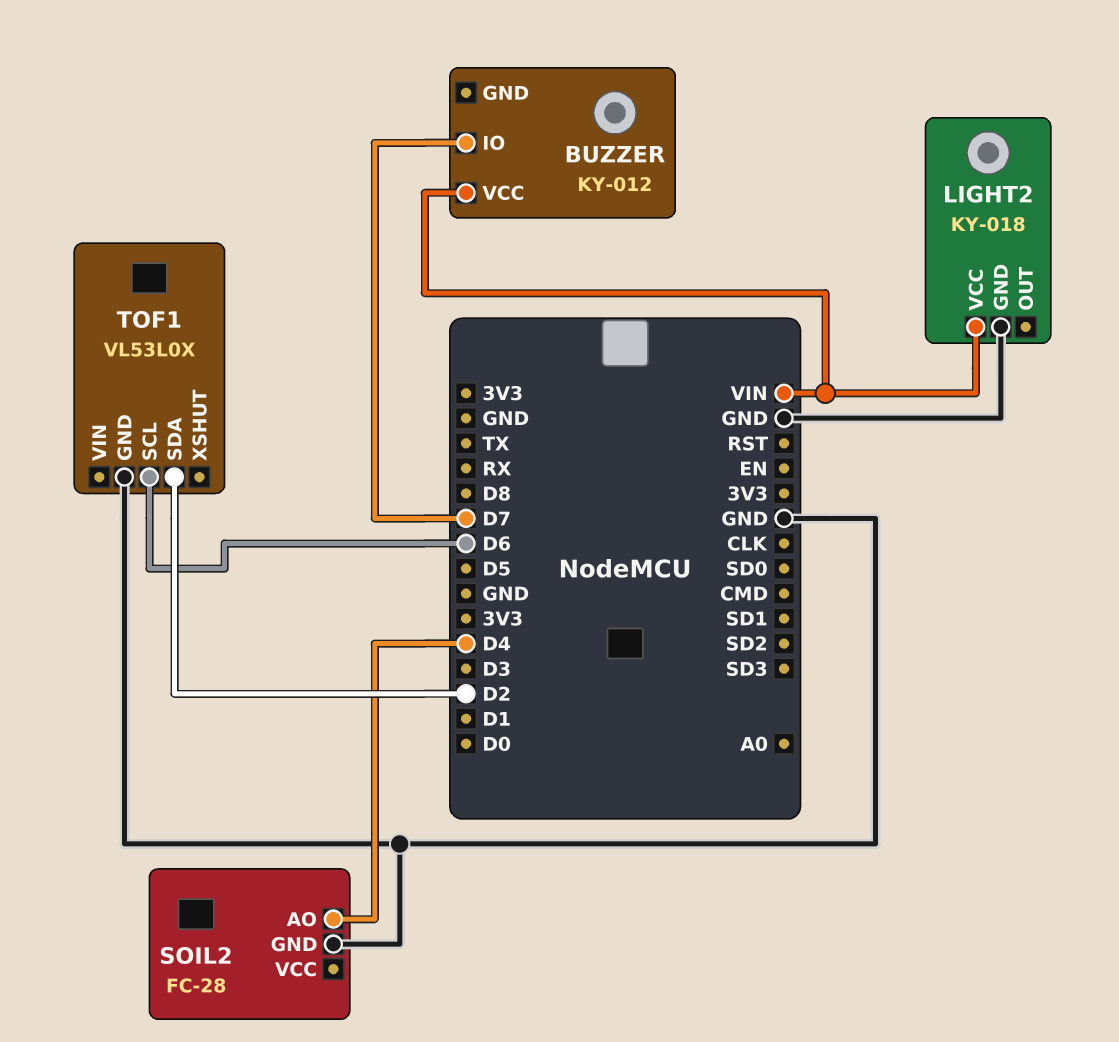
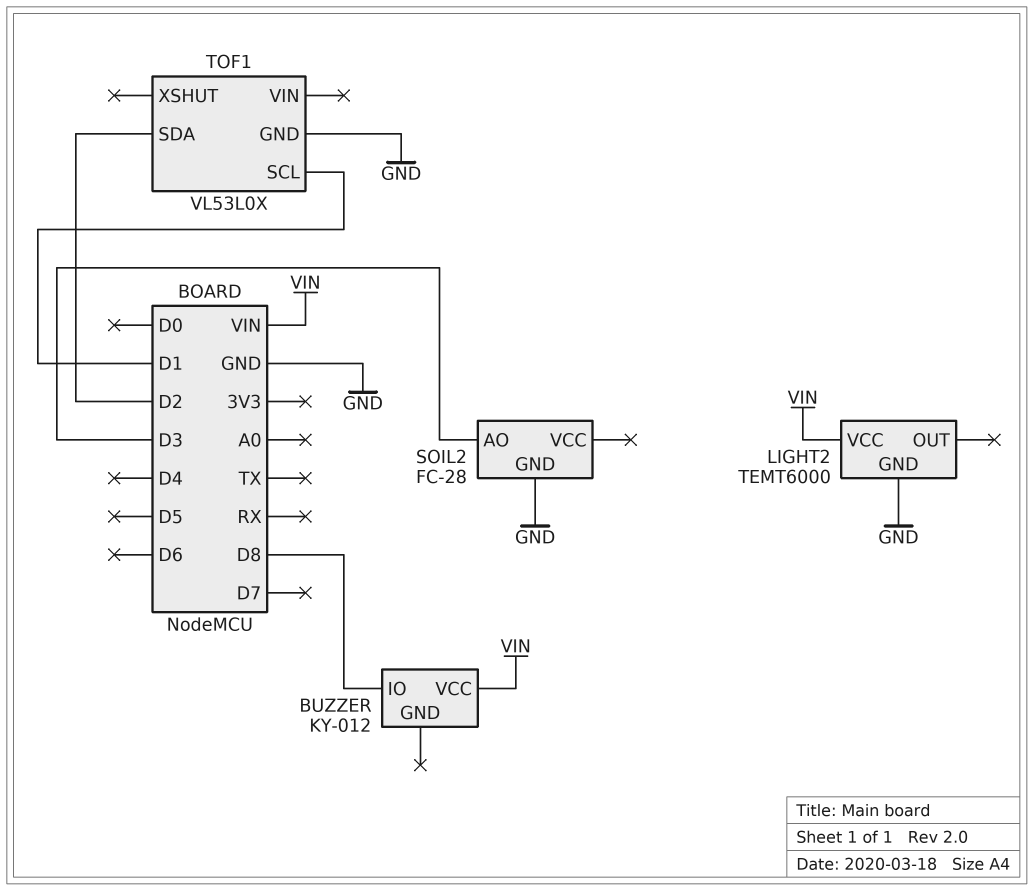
BUZZER pin IO: D7 -> D8
LIGHT2: KY-018 -> TEMT6000
SOIL2 pin AO: D4 -> D3
TOF1 pin SCL: D6 -> D1

